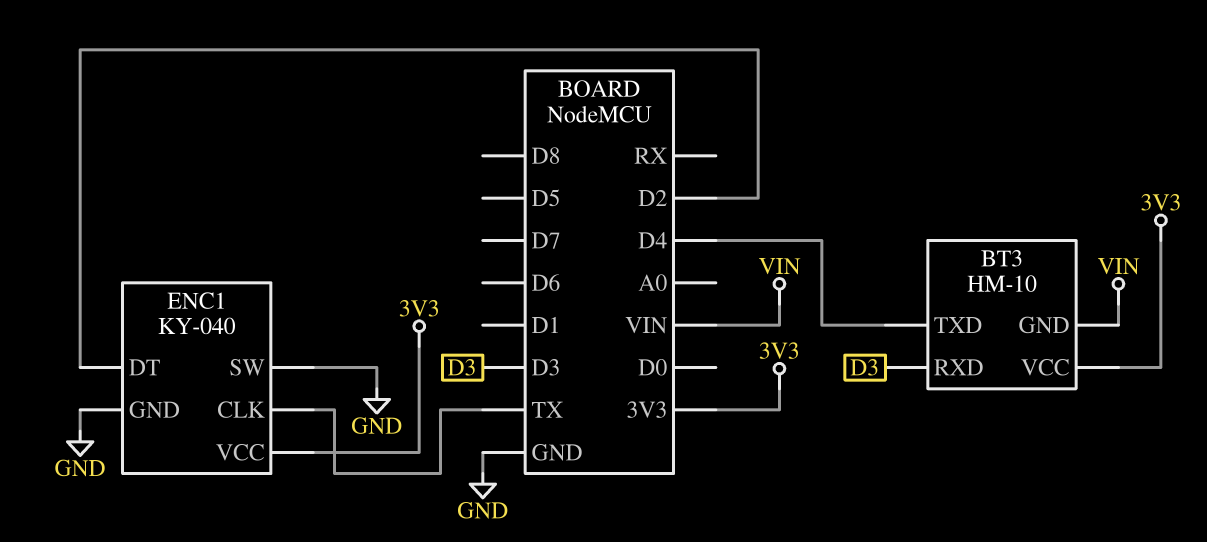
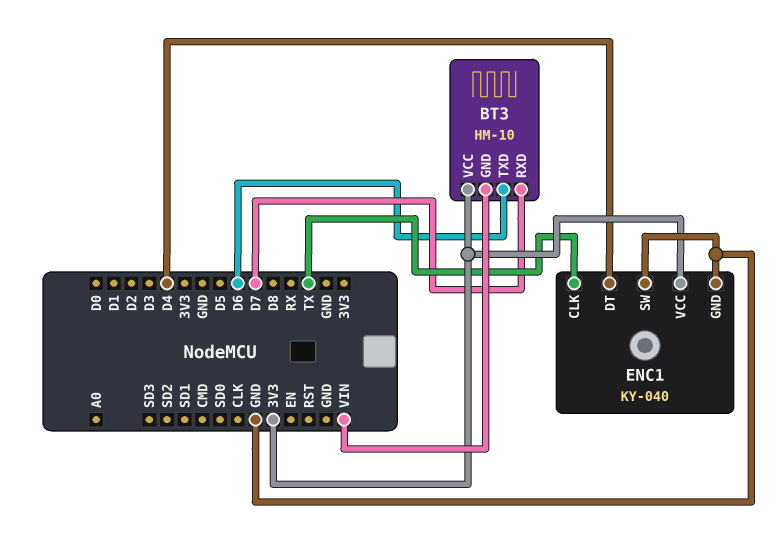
BT3 pin RXD: D3 -> D7
BT3 pin TXD: D4 -> D6
ENC1 pin DT: D2 -> D4

